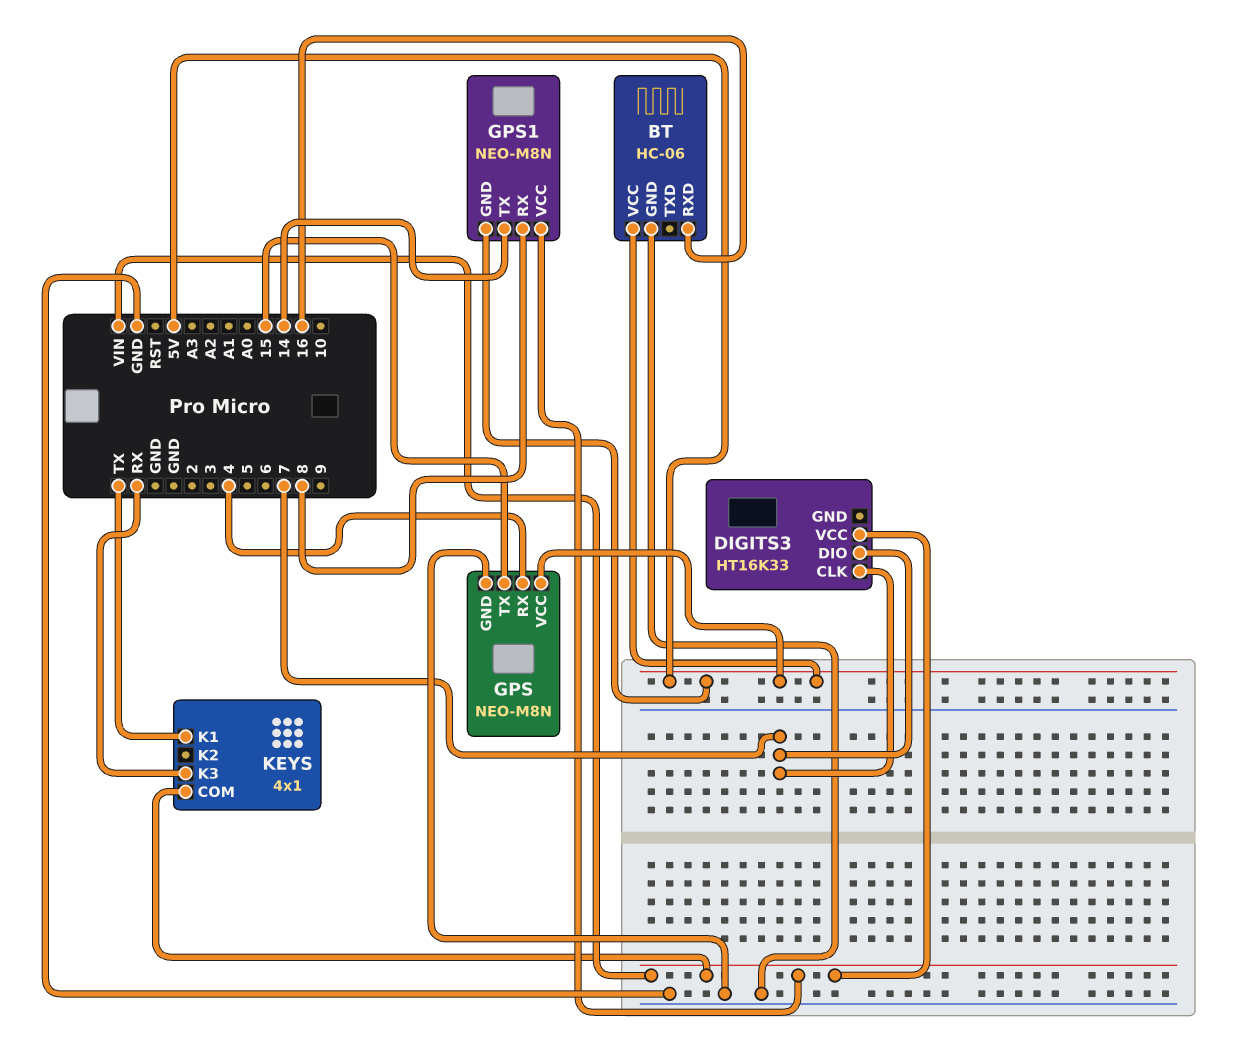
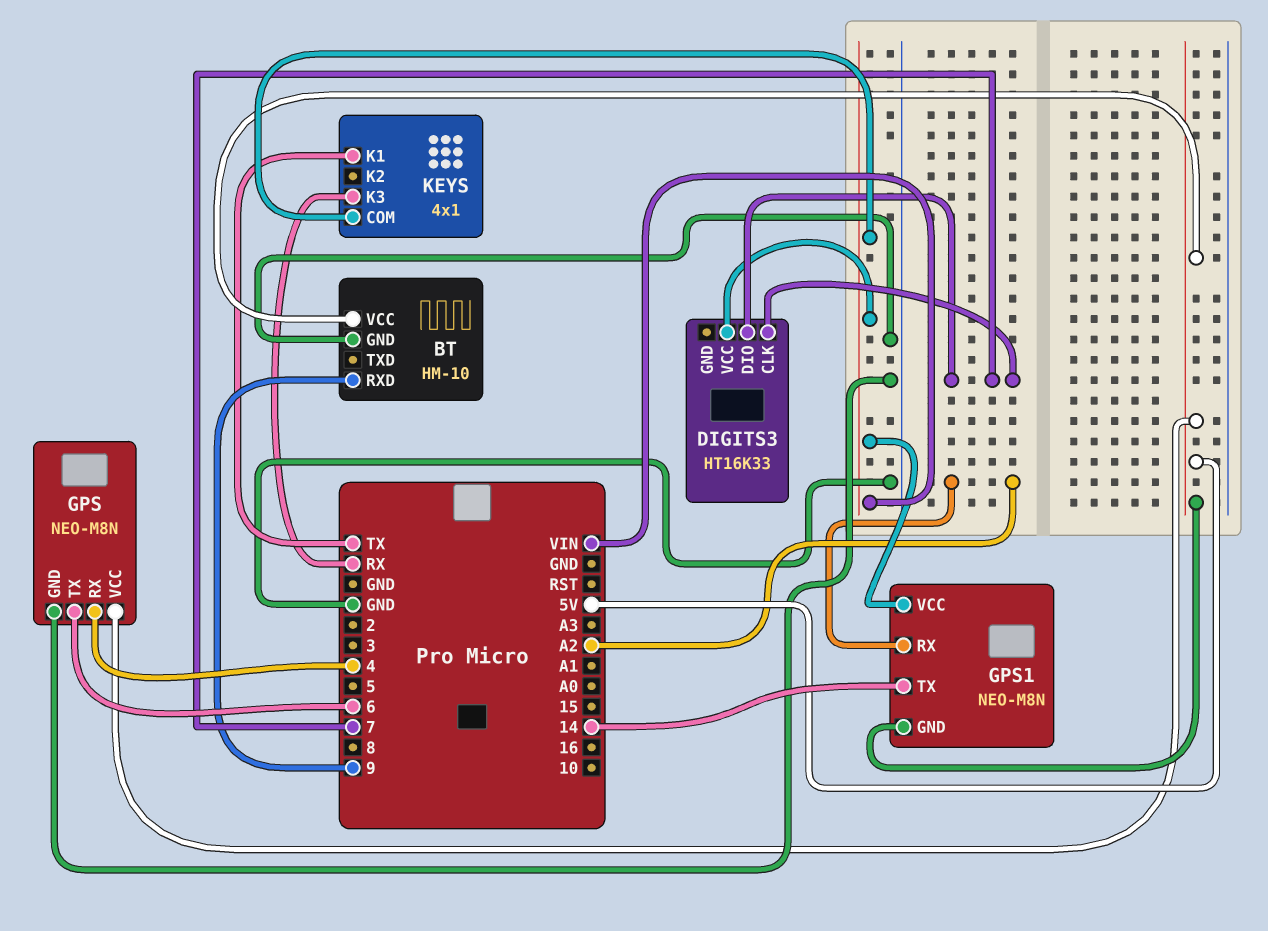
BT: HC-06 -> HM-10
BT pin RXD: 16 -> 9
GPS pin TX: 15 -> 6
GPS1 pin RX: 8 -> A2

